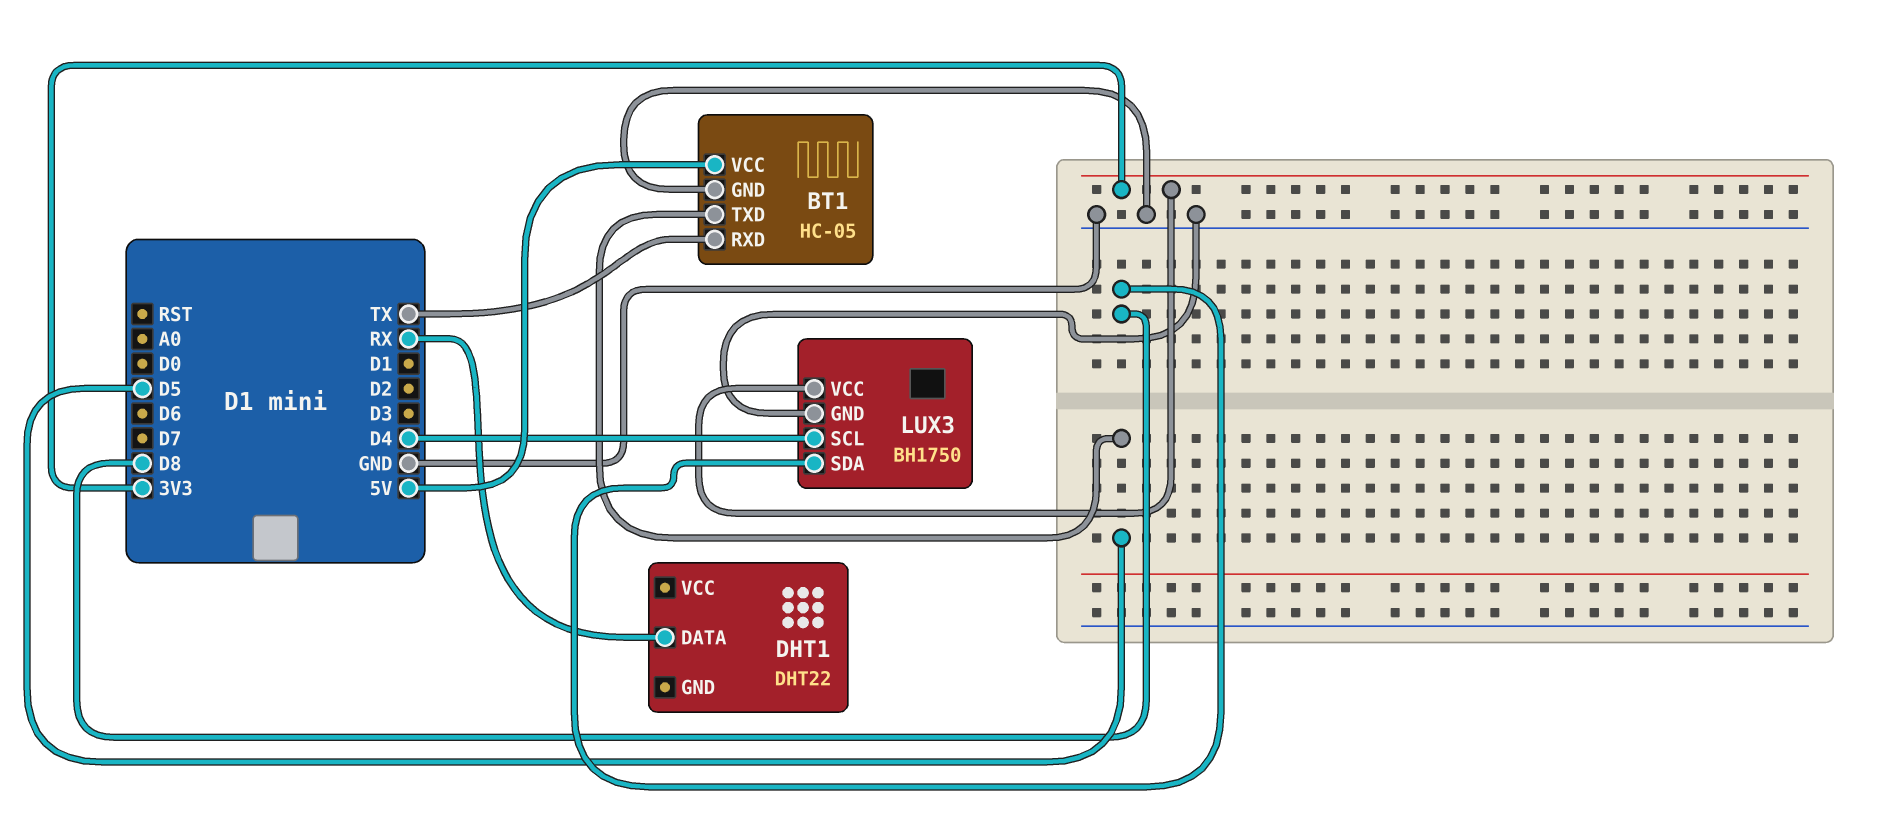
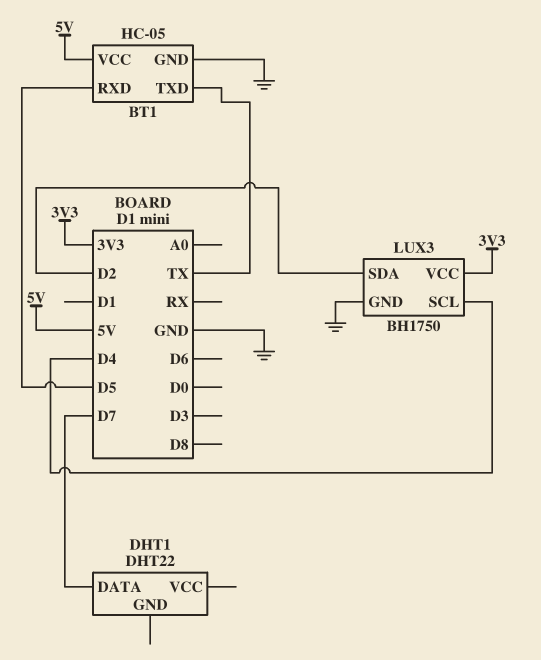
BT1 pin RXD: TX -> D5
BT1 pin TXD: D5 -> TX
DHT1 pin DATA: RX -> D7
LUX3 pin SDA: D8 -> D2

